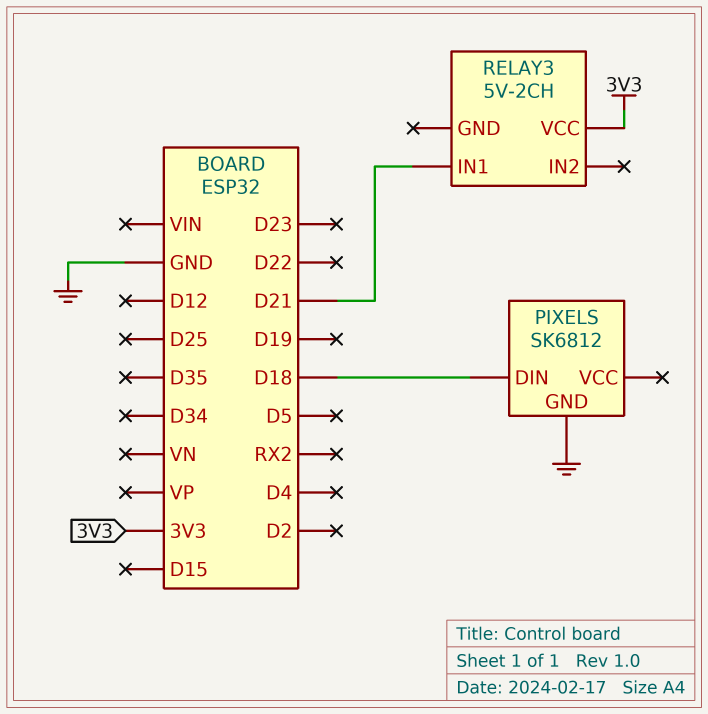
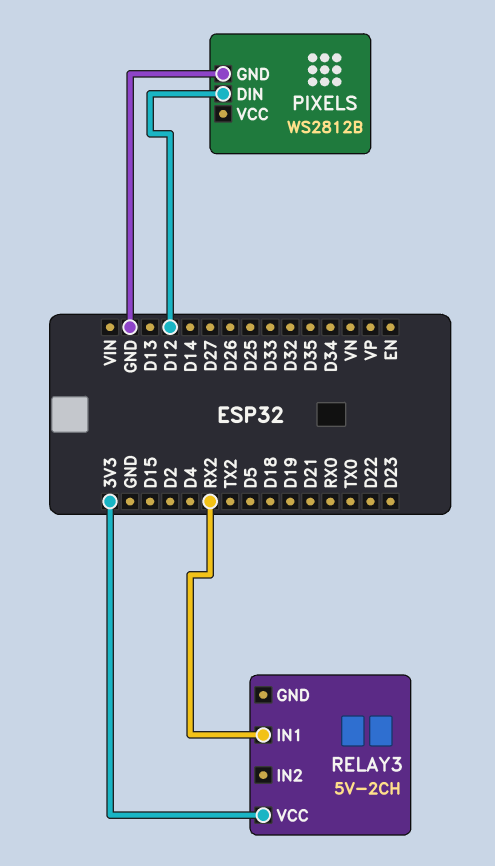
PIXELS: SK6812 -> WS2812B
PIXELS pin DIN: D18 -> D12
RELAY3 pin IN1: D21 -> RX2

